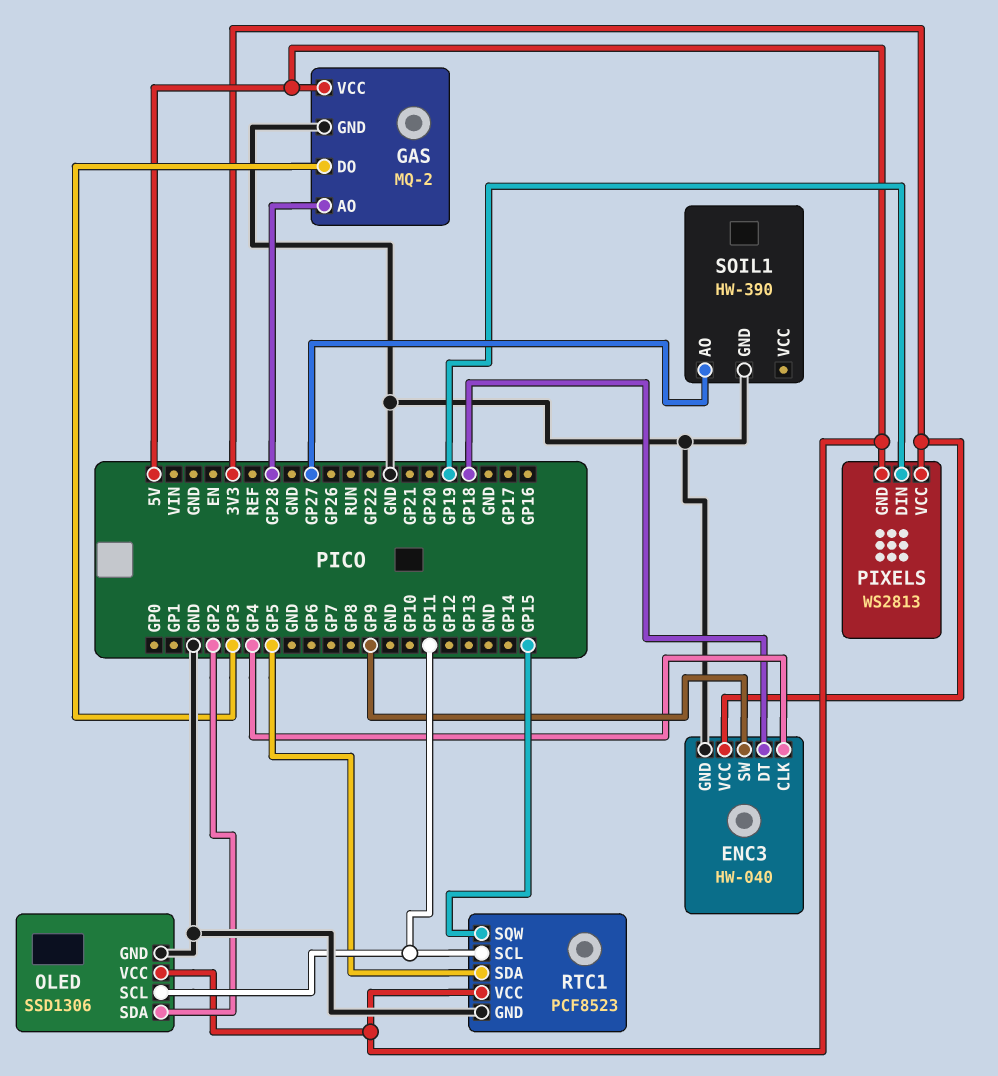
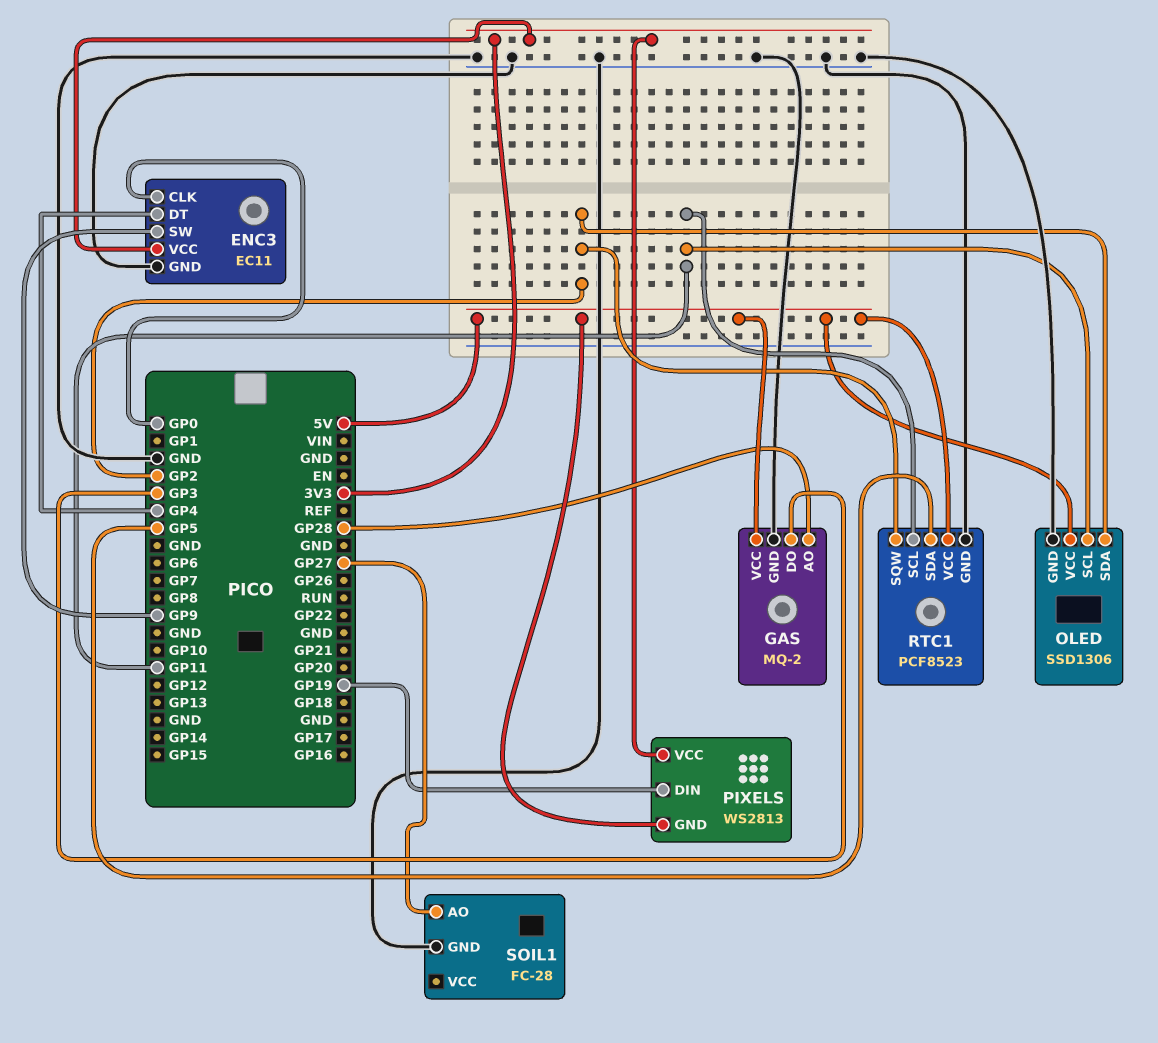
ENC3: HW-040 -> EC11
ENC3 pin CLK: GP4 -> GP0
ENC3 pin DT: GP18 -> GP4
RTC1 pin SQW: GP15 -> GP2
SOIL1: HW-390 -> FC-28

